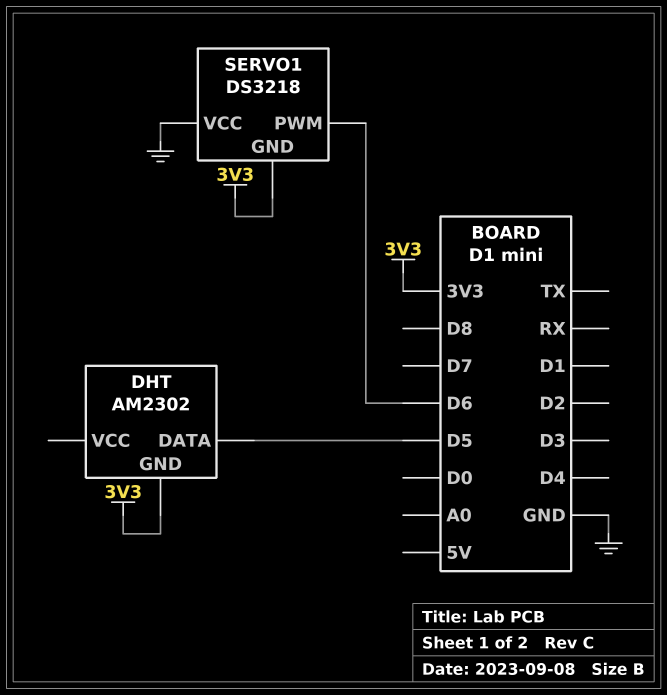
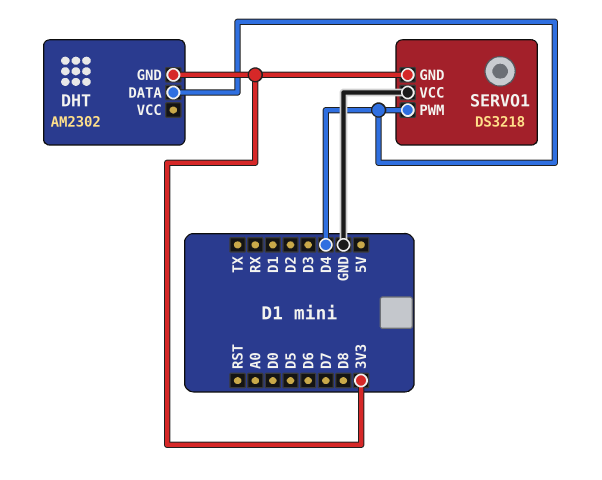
DHT pin DATA: D5 -> D4
SERVO1 pin PWM: D6 -> D4

